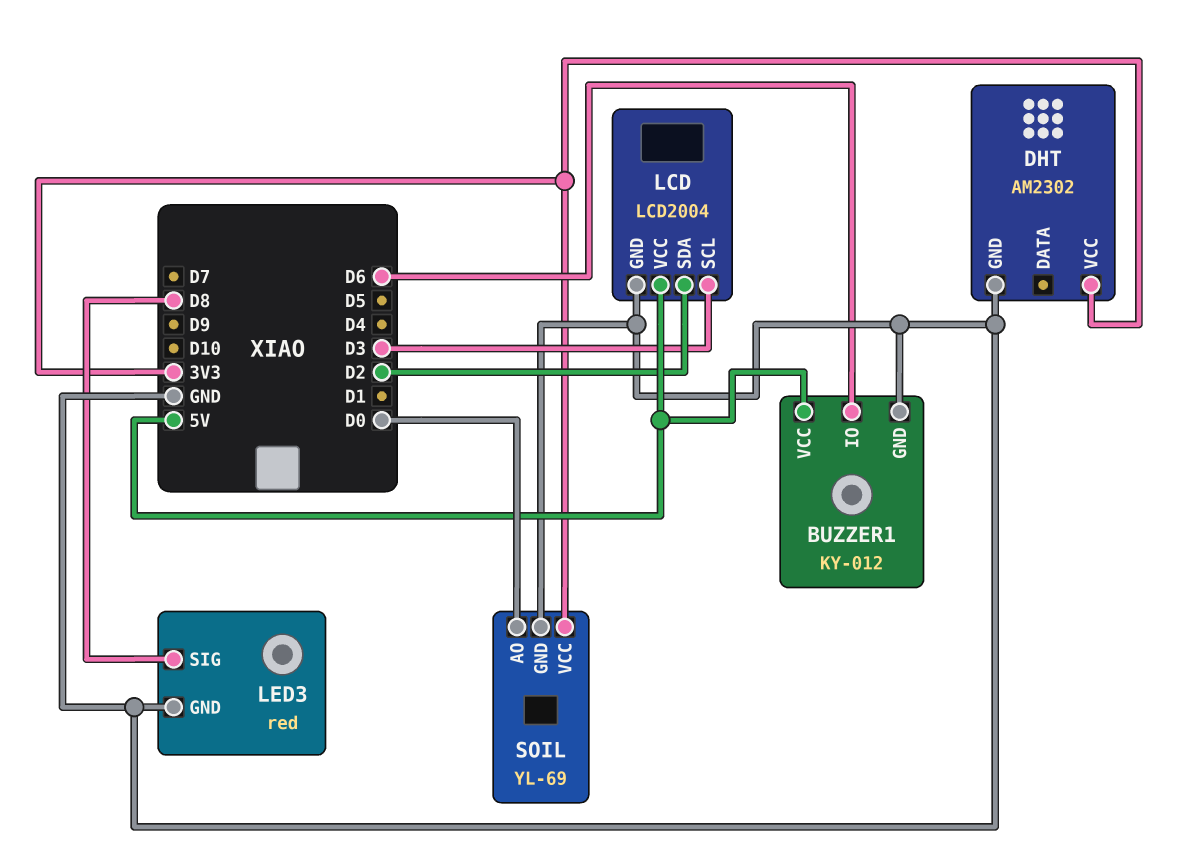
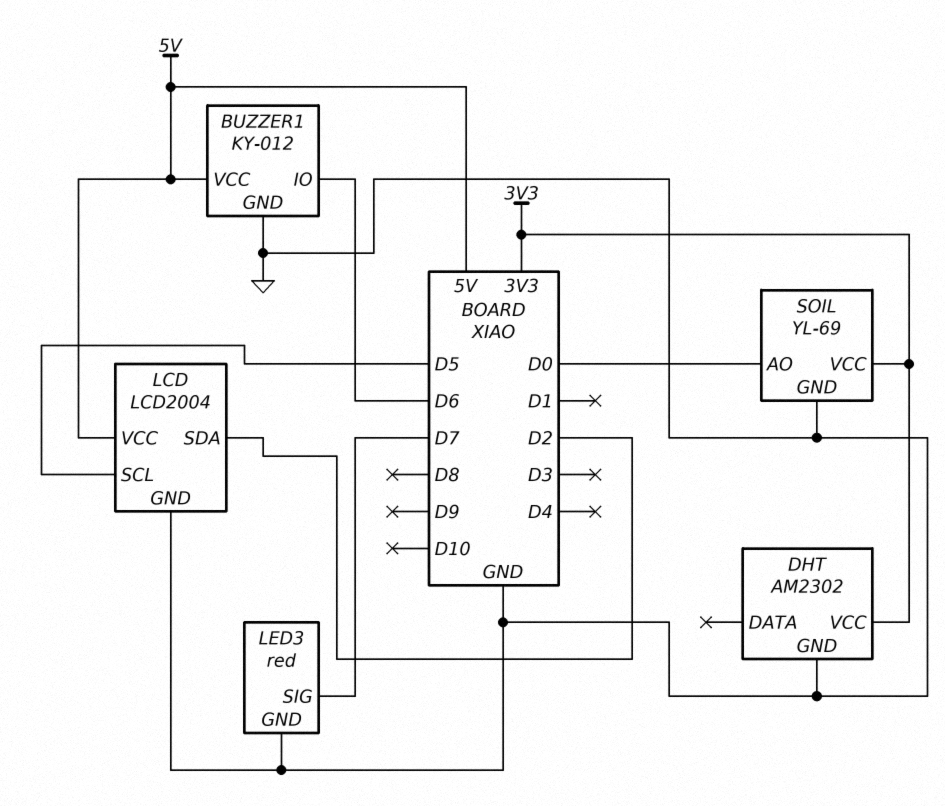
LCD pin SCL: D3 -> D5
LED3 pin SIG: D8 -> D7

